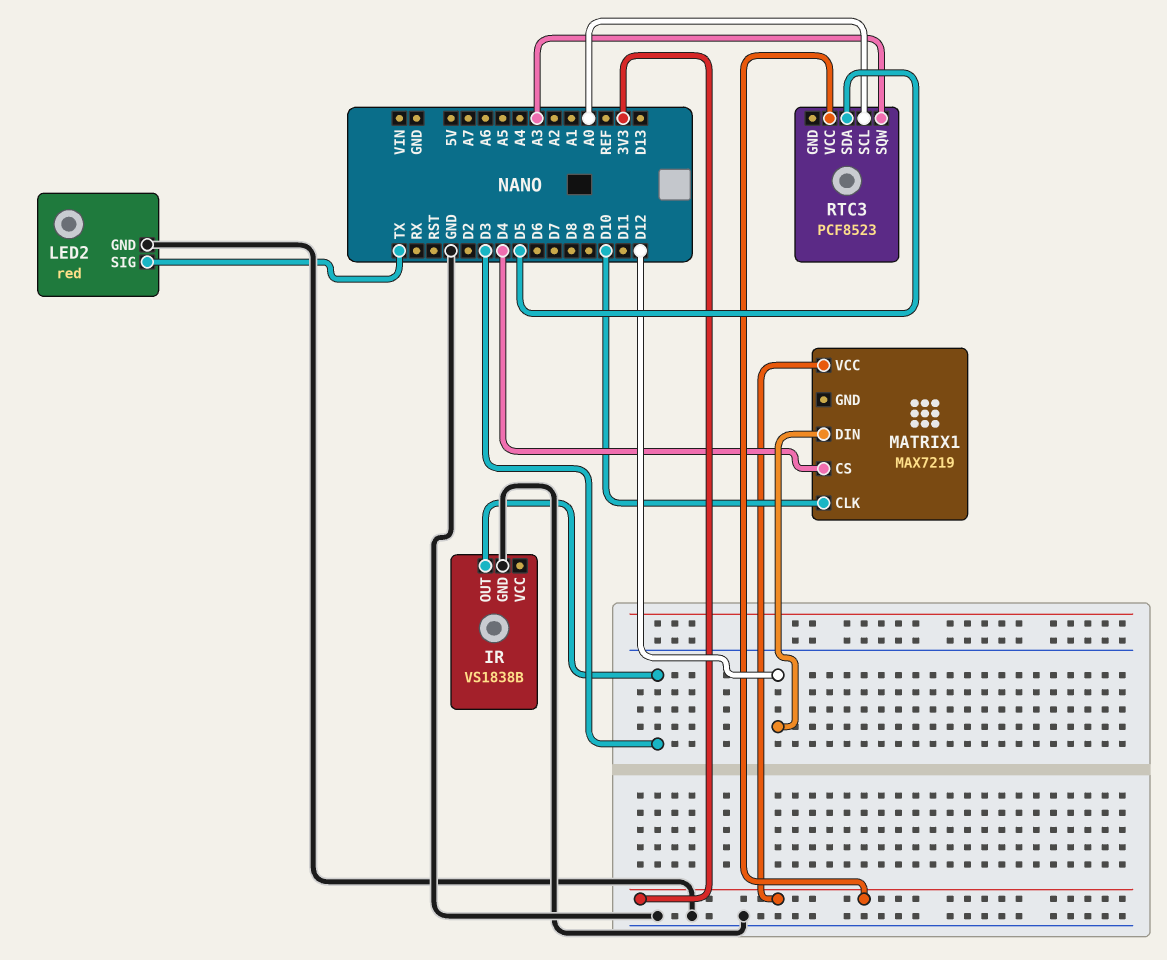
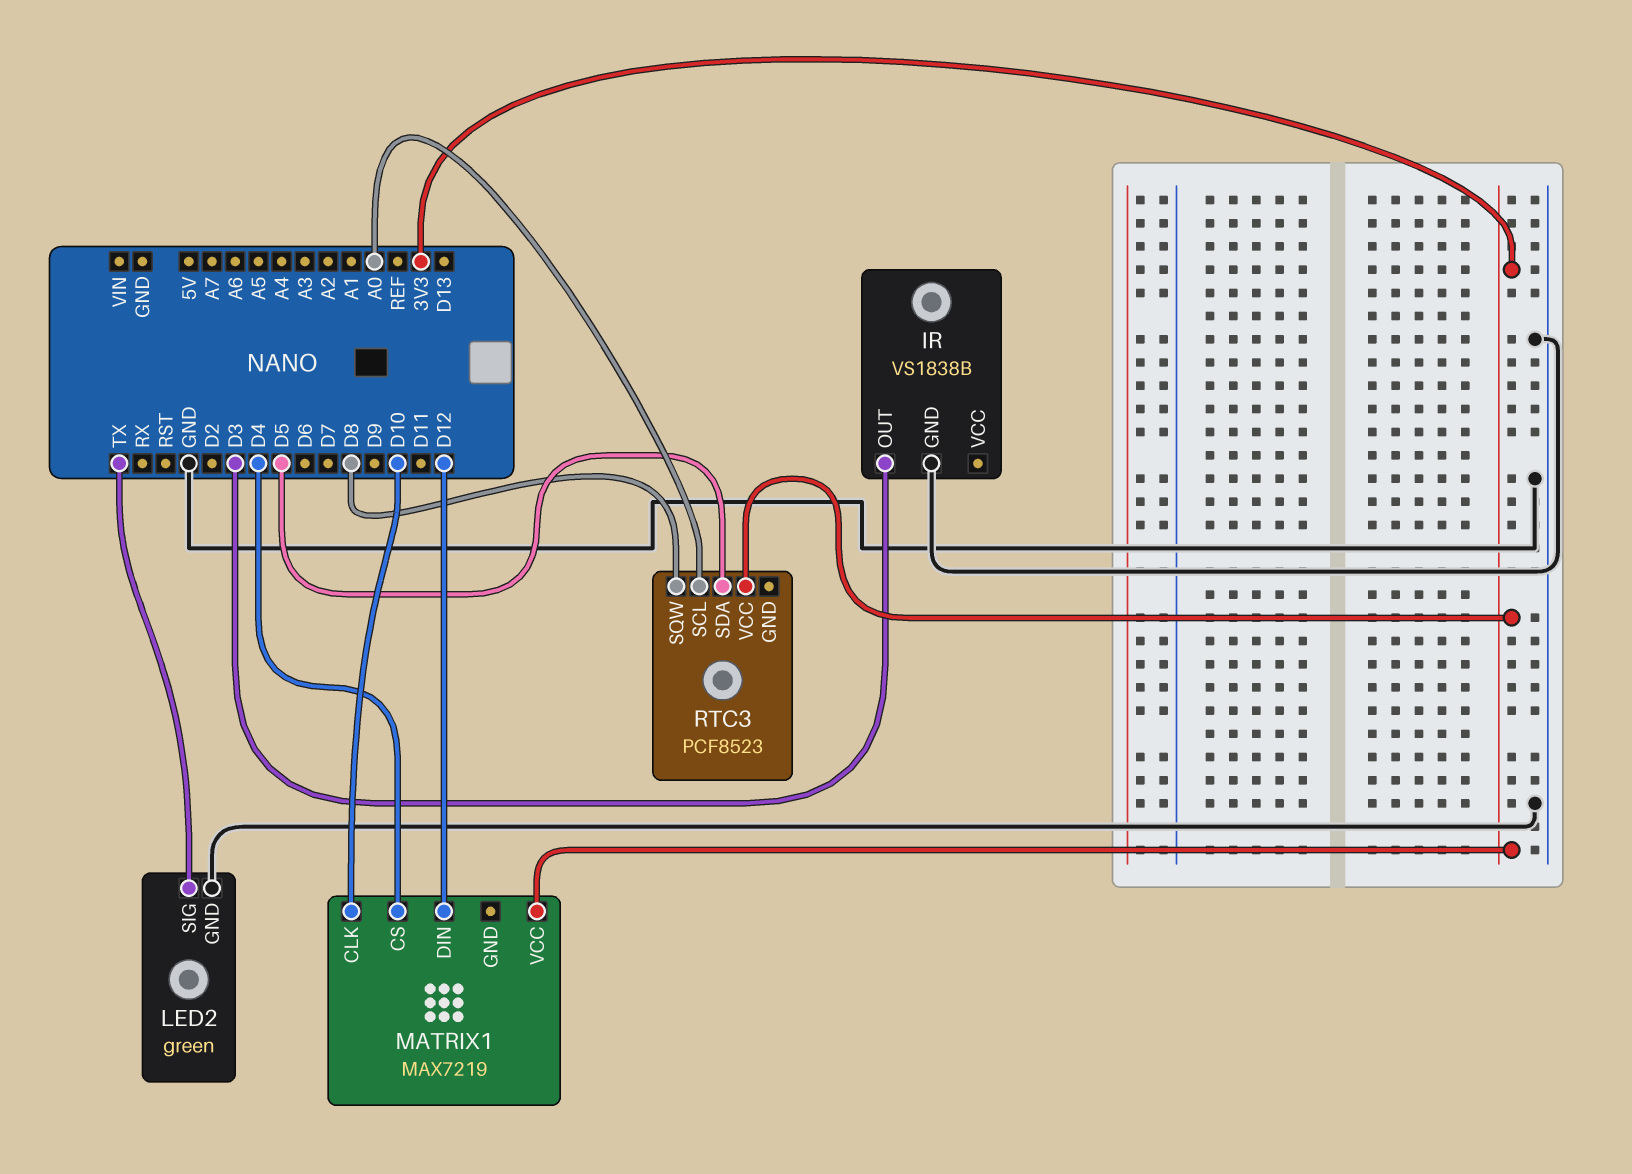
LED2: red -> green
RTC3 pin SQW: A3 -> D8

